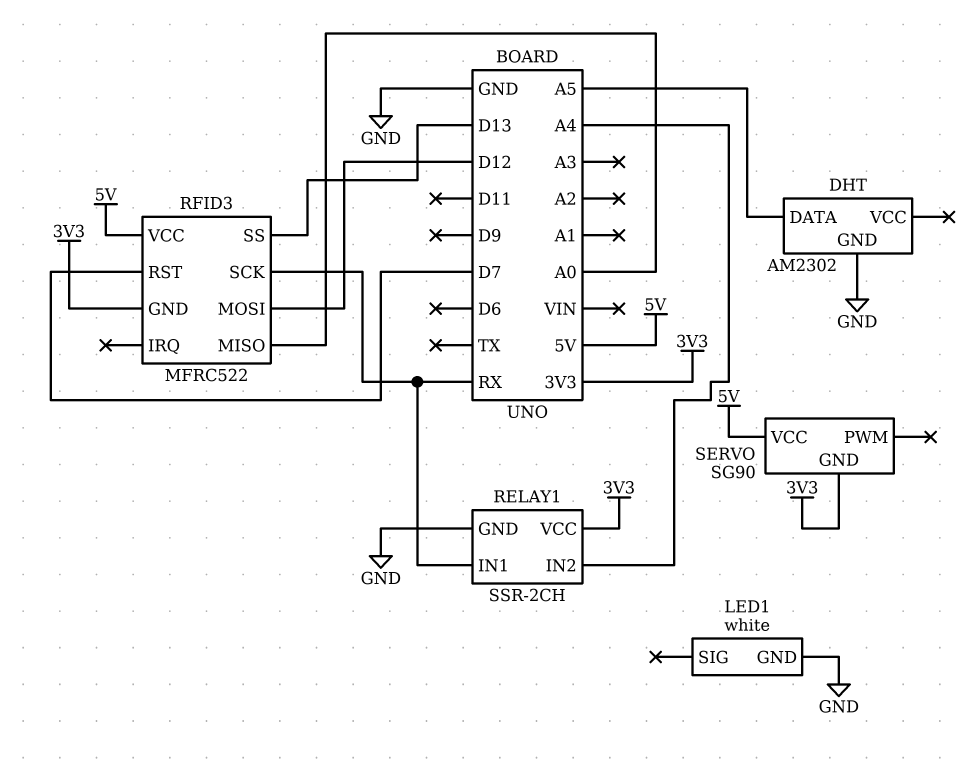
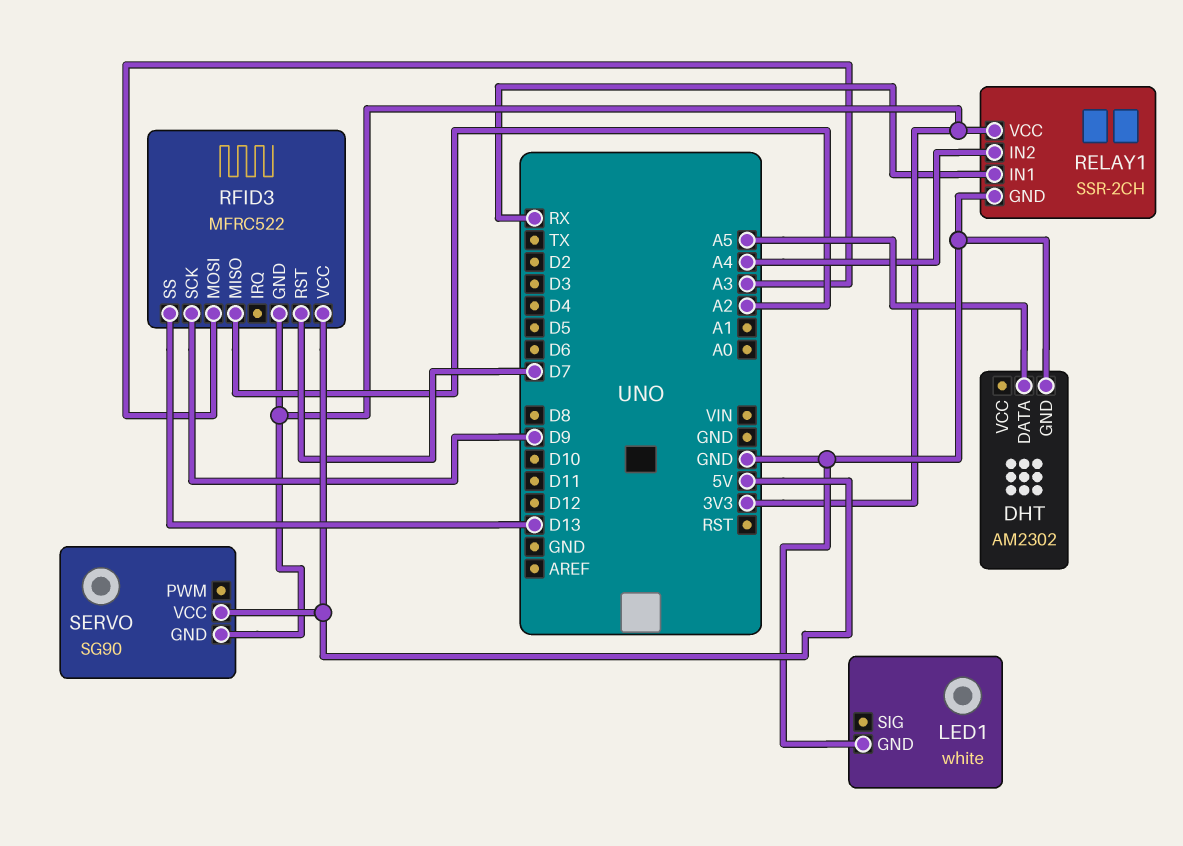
RFID3 pin MISO: A0 -> A2
RFID3 pin MOSI: D12 -> A3
RFID3 pin SCK: RX -> D9

